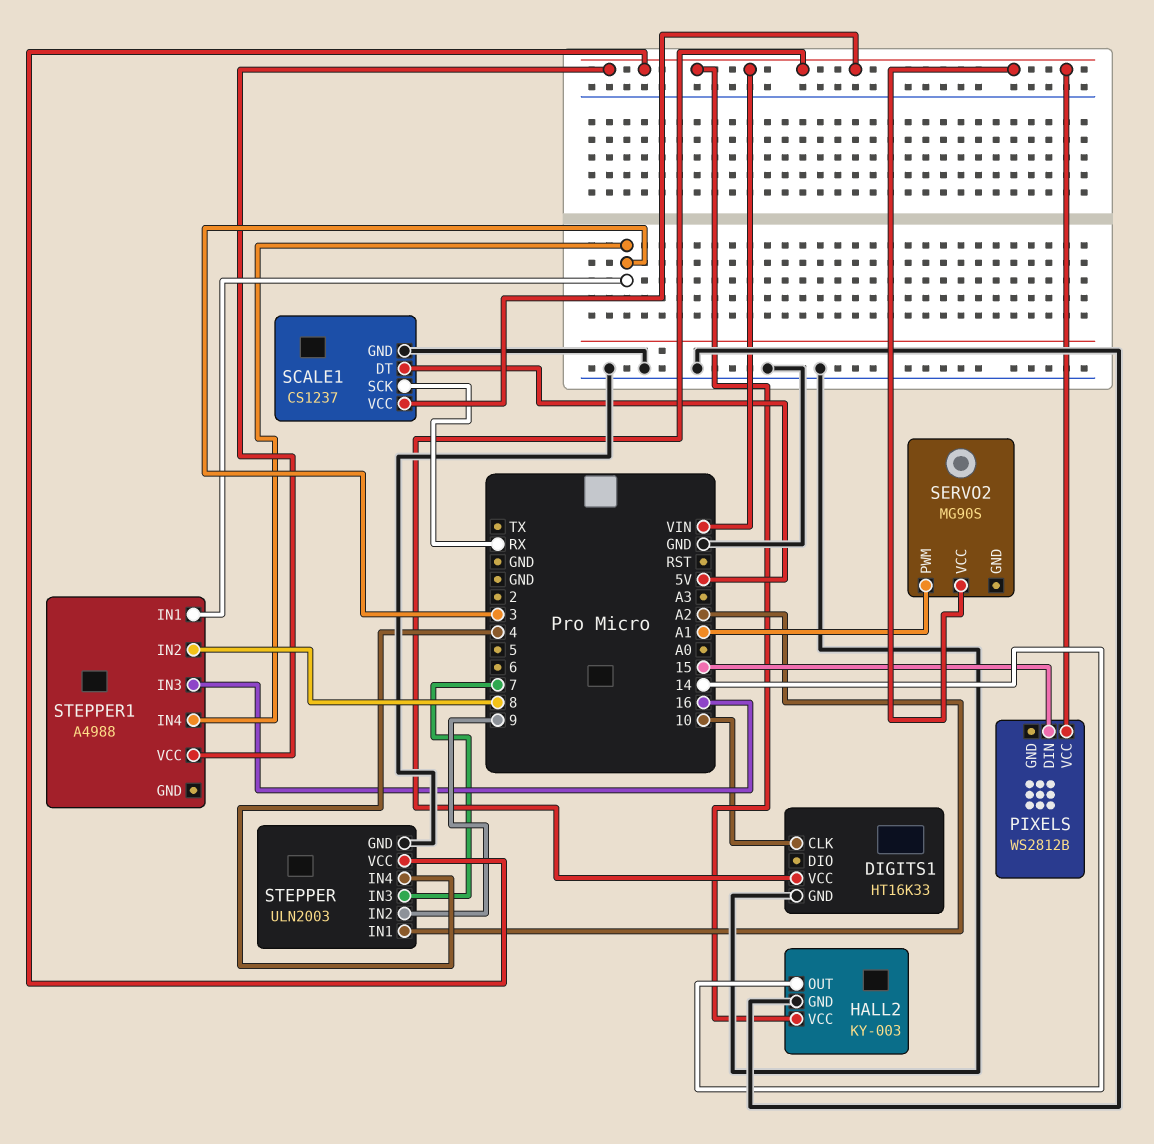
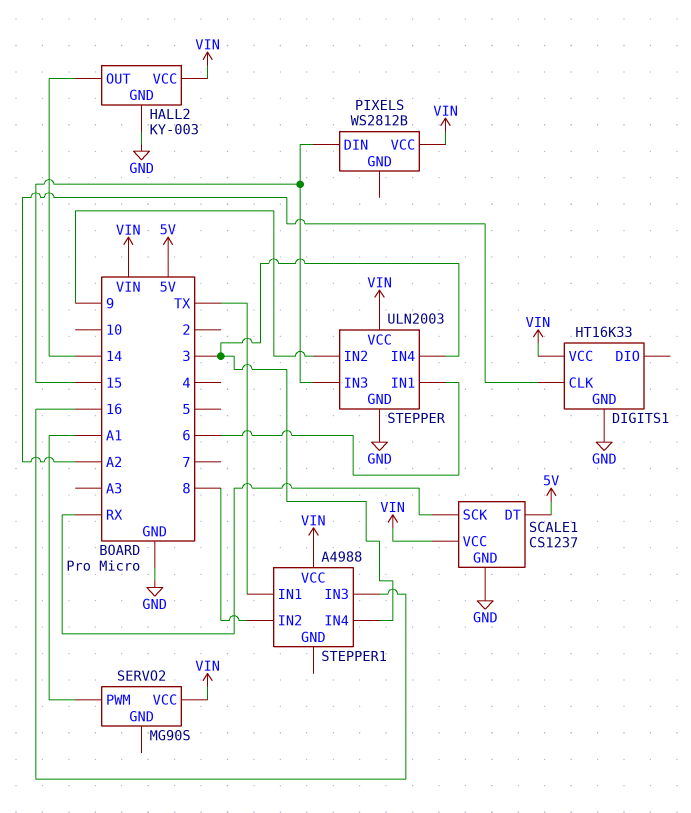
DIGITS1 pin CLK: 10 -> A2
STEPPER pin IN1: A2 -> 6
STEPPER pin IN3: 7 -> 15
STEPPER pin IN4: 4 -> 3
STEPPER1 pin IN1: 3 -> TX

